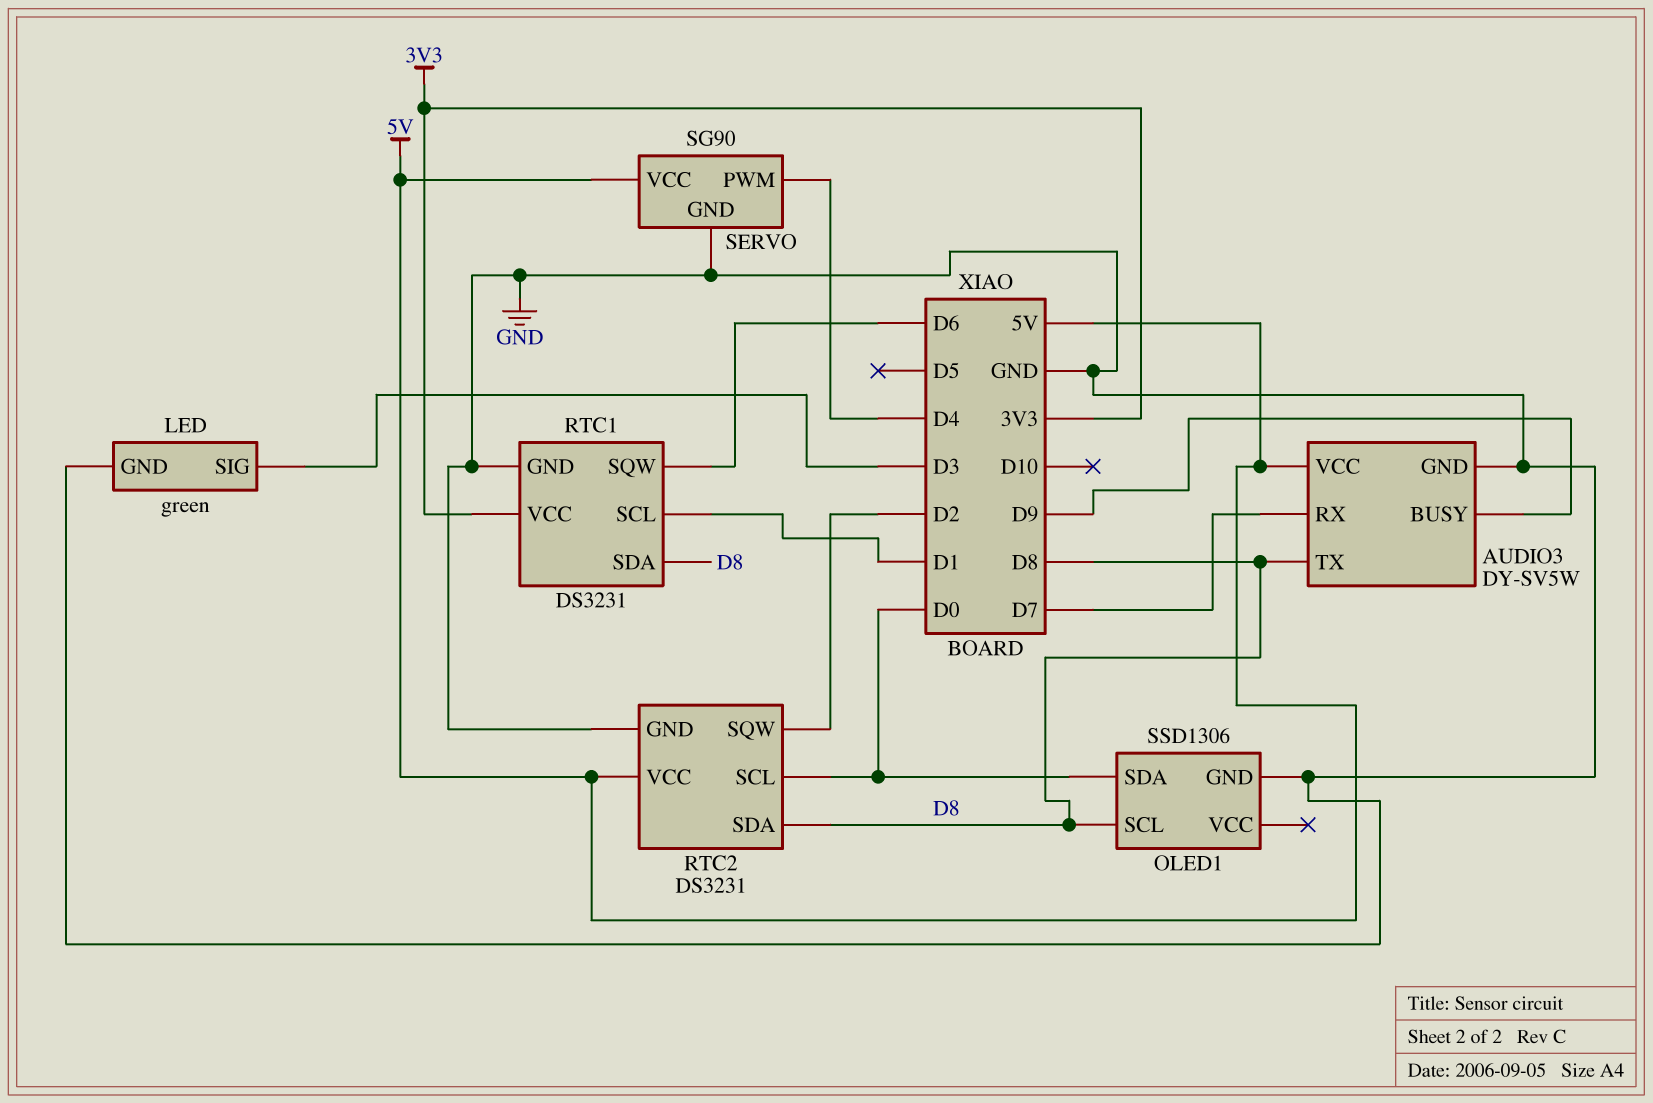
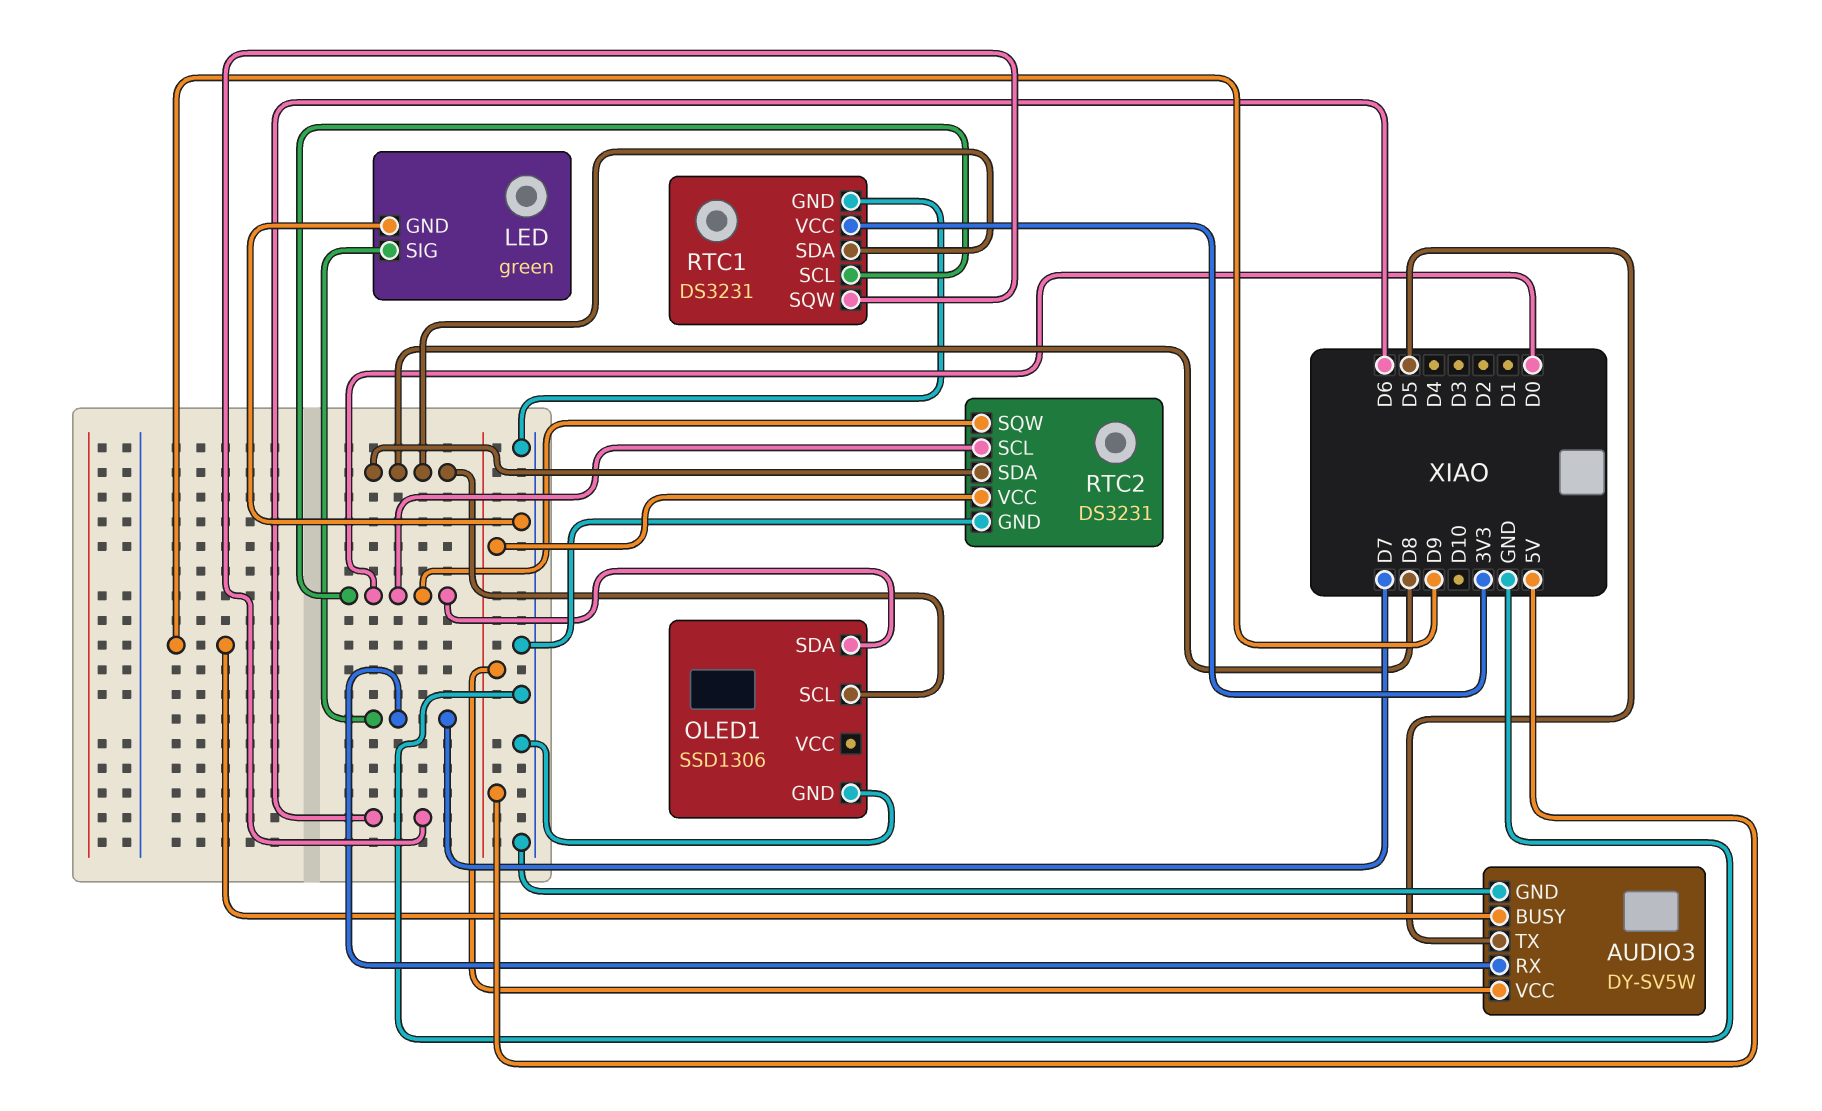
AUDIO3 pin TX: D8 -> D5
LED pin SIG: D3 -> D7
RTC1 pin SCL: D1 -> D0
RTC2 pin SQW: D2 -> D0
SERVO: SG90 -> none
SERVO pin GND: GND -> none
SERVO pin PWM: D4 -> none
SERVO pin VCC: 5V -> none

